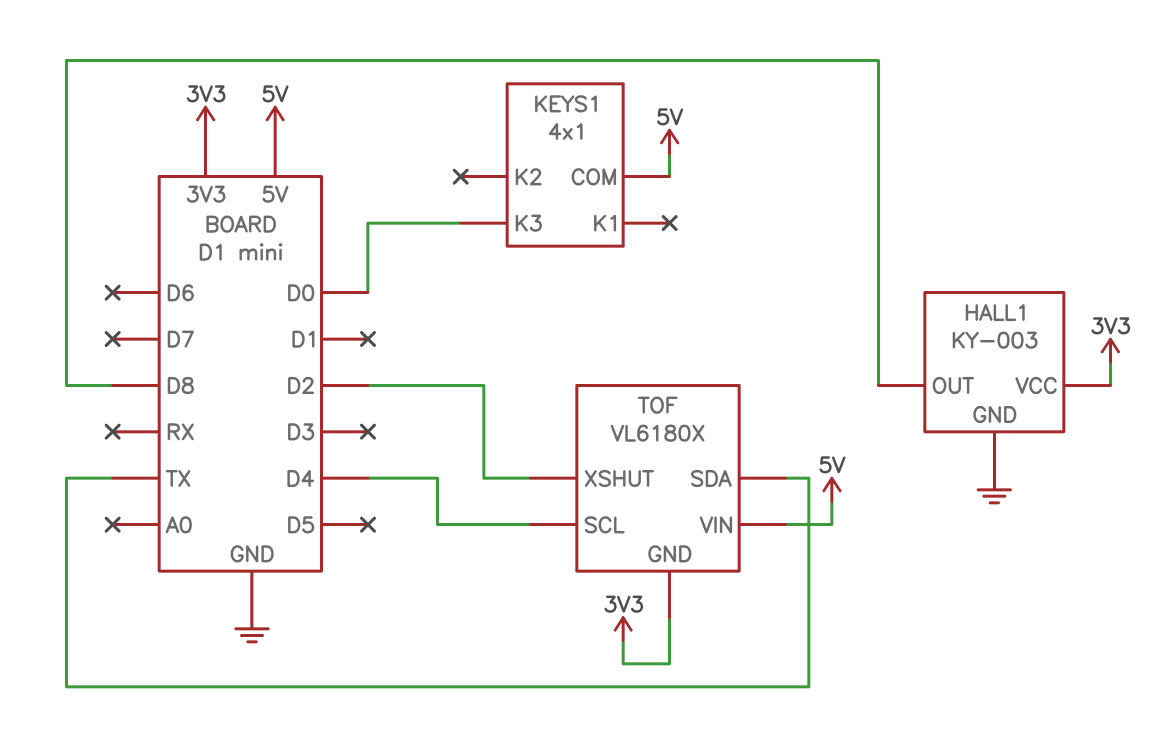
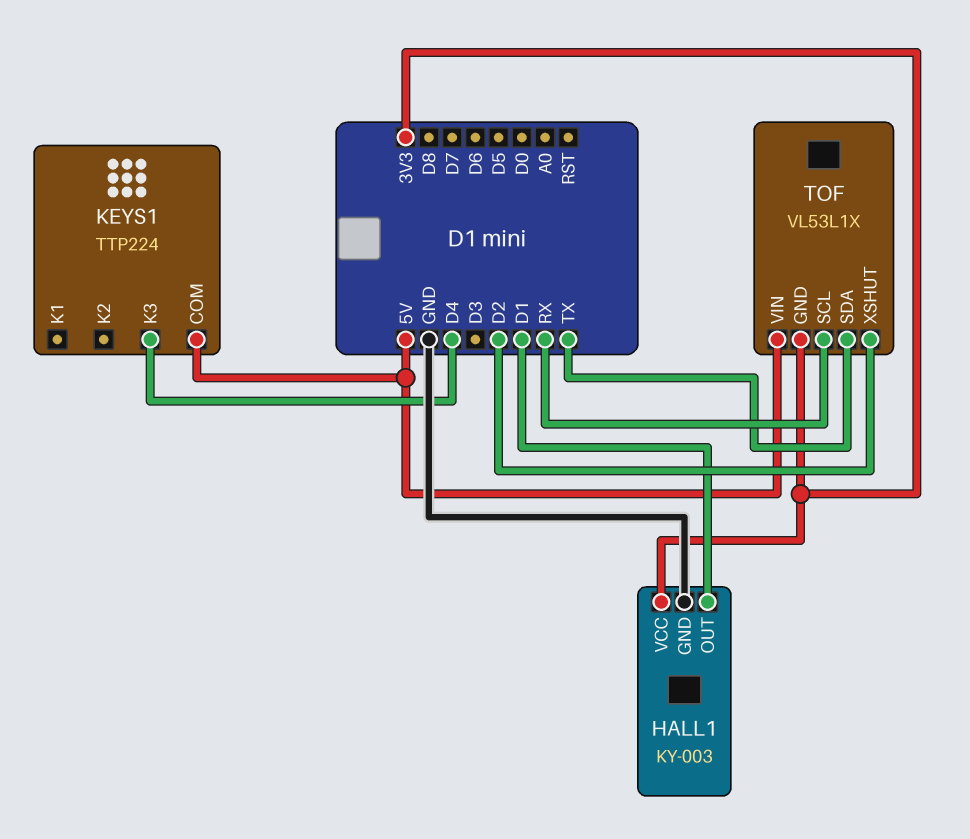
HALL1 pin OUT: D8 -> D1
KEYS1: 4x1 -> TTP224
KEYS1 pin K3: D0 -> D4
TOF: VL6180X -> VL53L1X
TOF pin SCL: D4 -> RX

